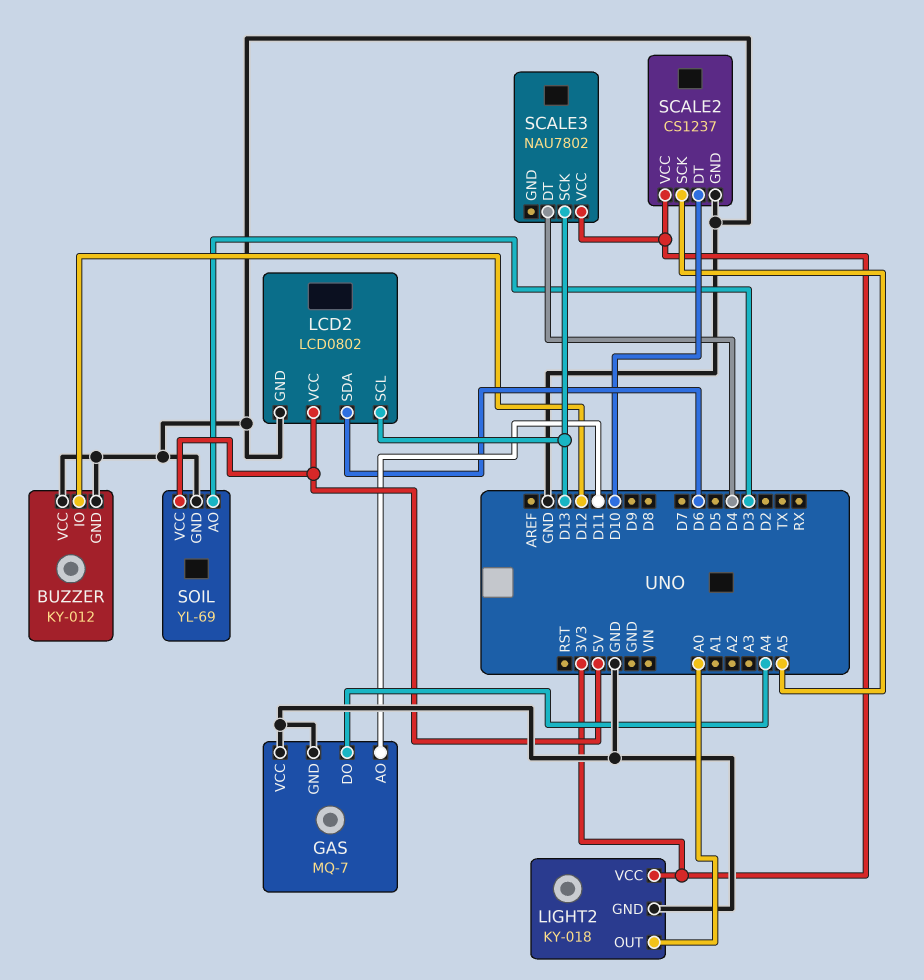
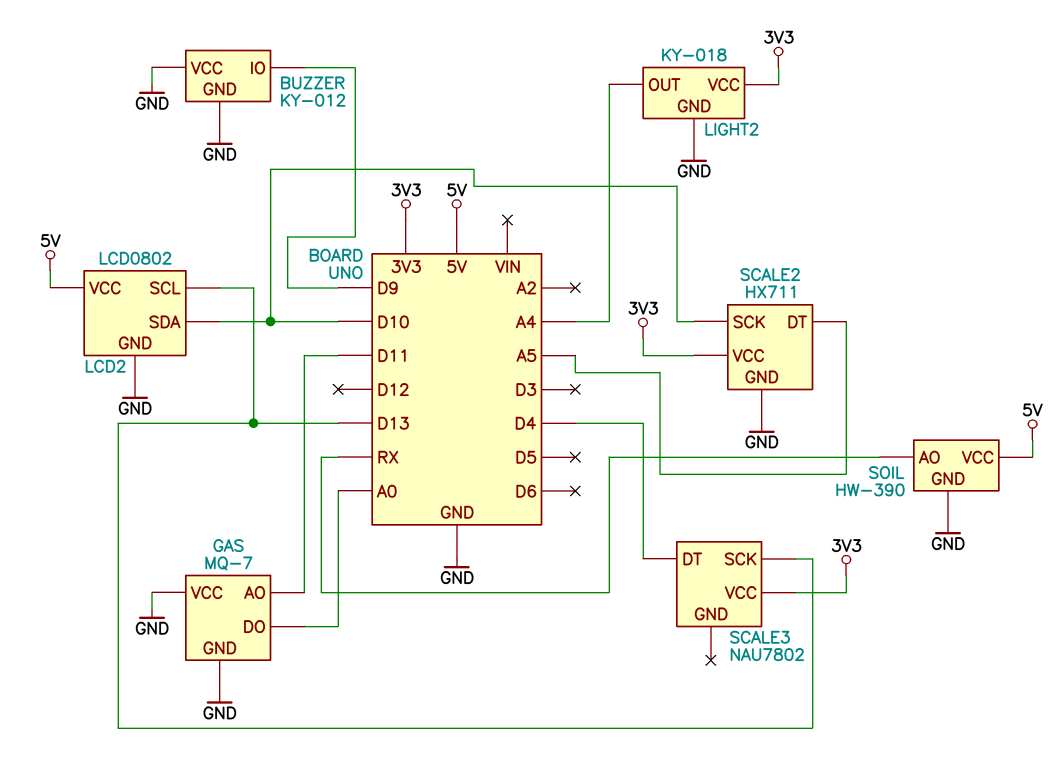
BUZZER pin IO: D12 -> D9
GAS pin DO: A4 -> A0
LCD2 pin SDA: D6 -> D10
LIGHT2 pin OUT: A0 -> A4
SCALE2: CS1237 -> HX711
SCALE2 pin DT: D10 -> A5
SCALE2 pin SCK: A5 -> D10
SOIL: YL-69 -> HW-390
SOIL pin AO: D3 -> RX

